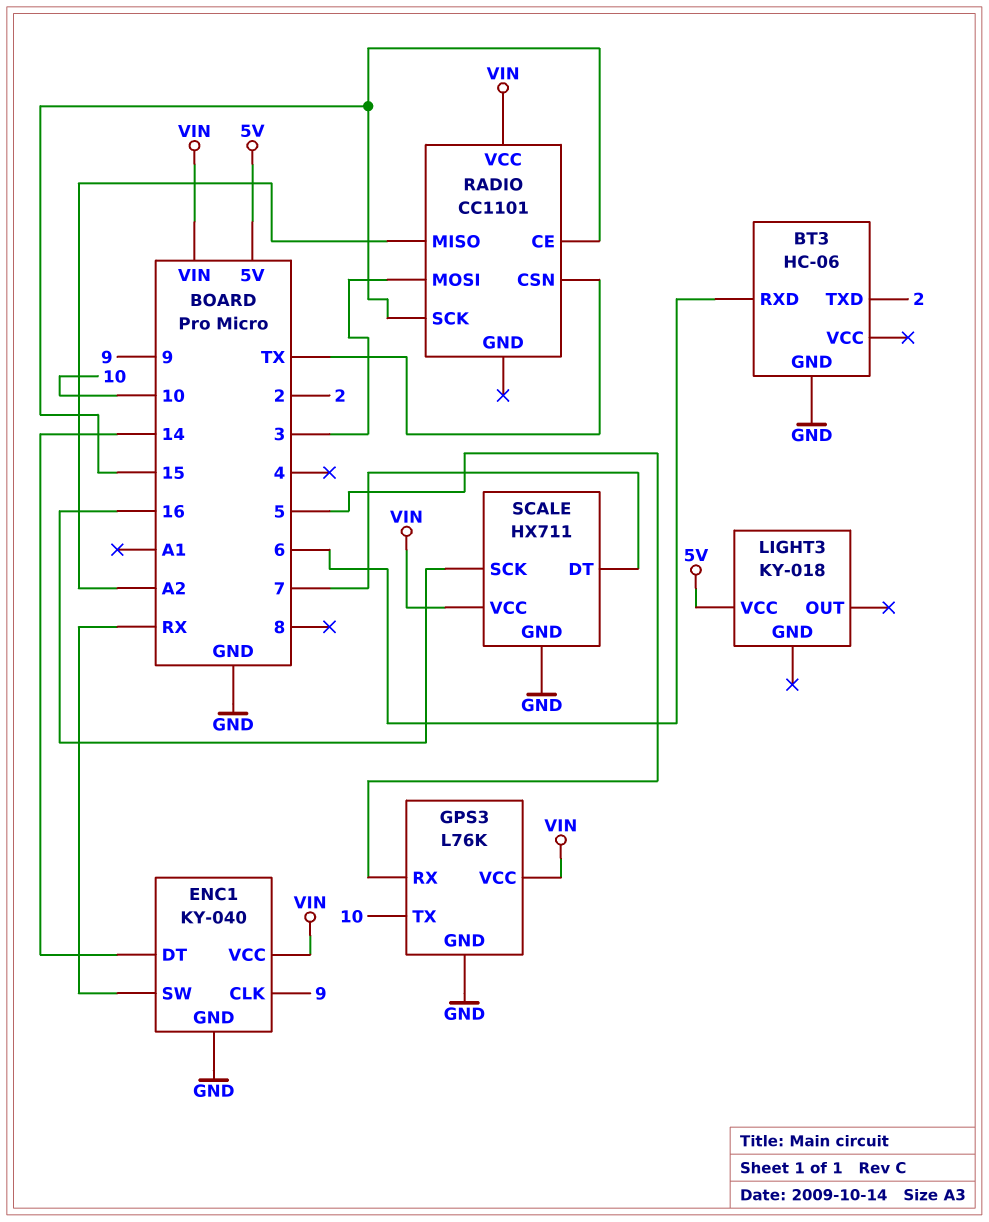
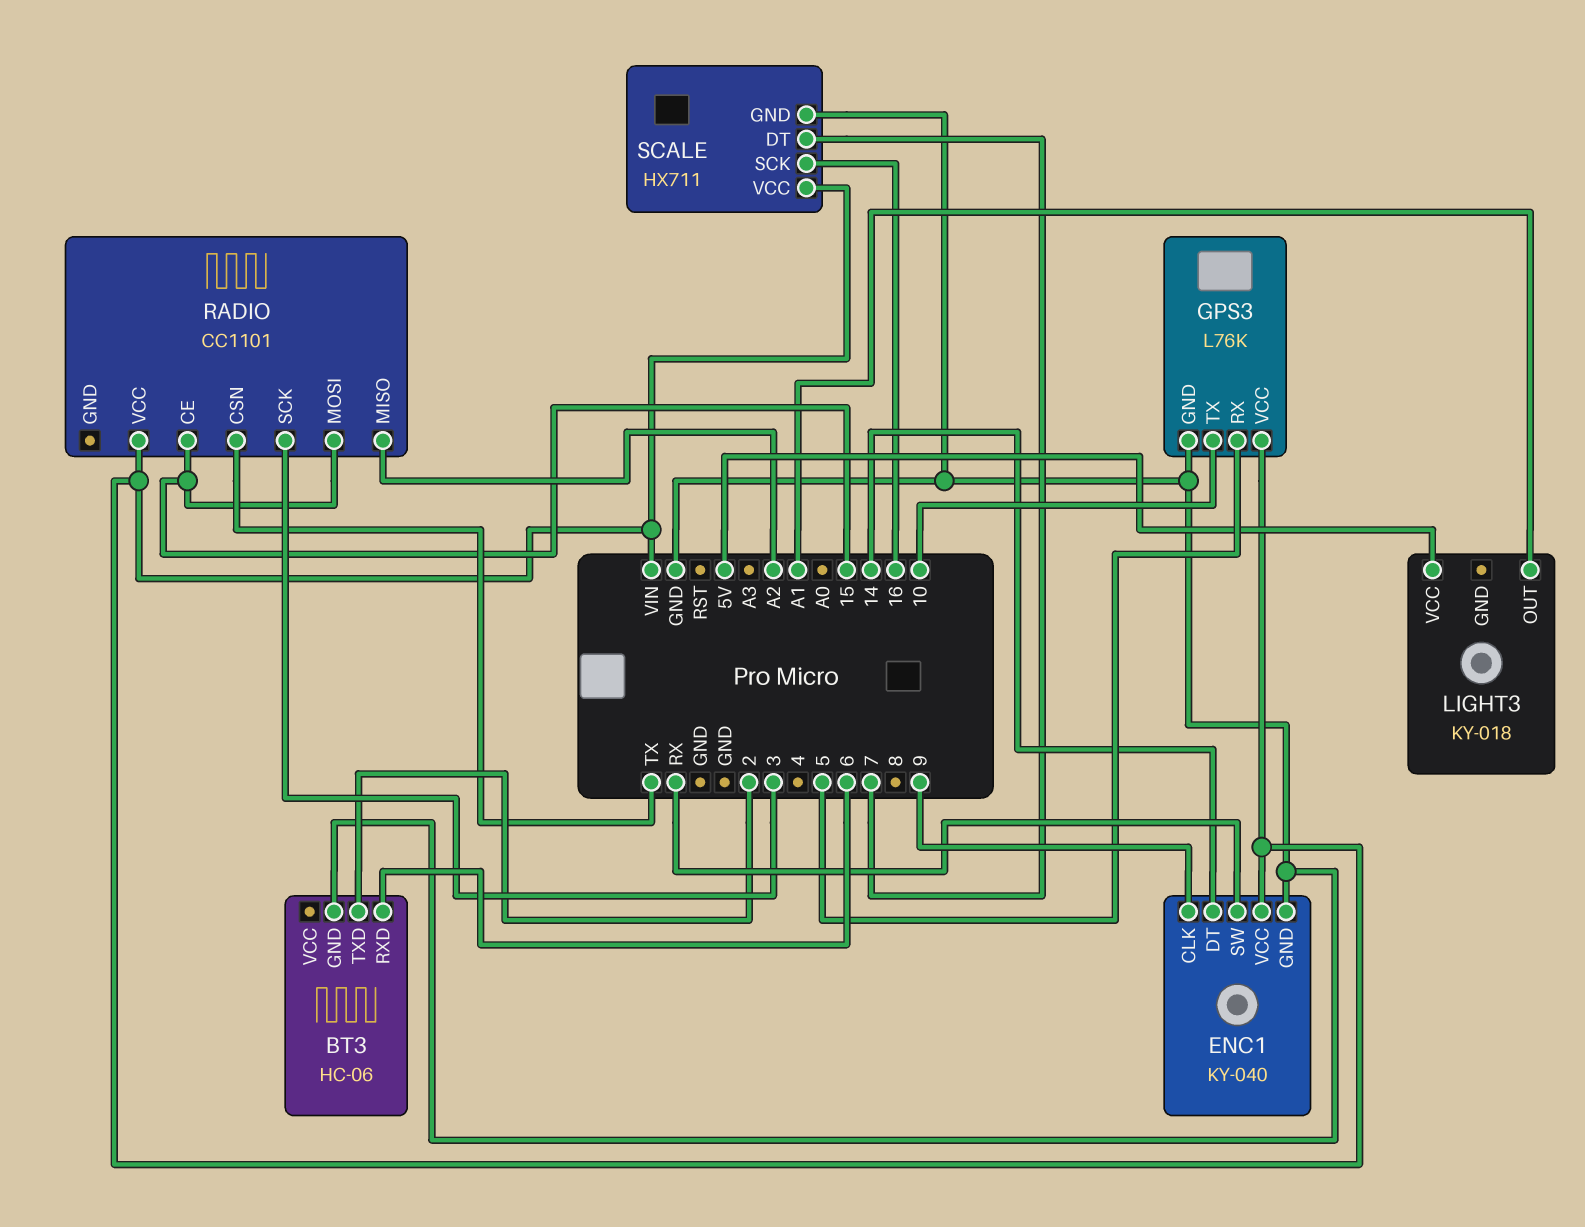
LIGHT3 pin OUT: none -> A1
RADIO pin MOSI: 3 -> 15
RADIO pin SCK: 15 -> 3

